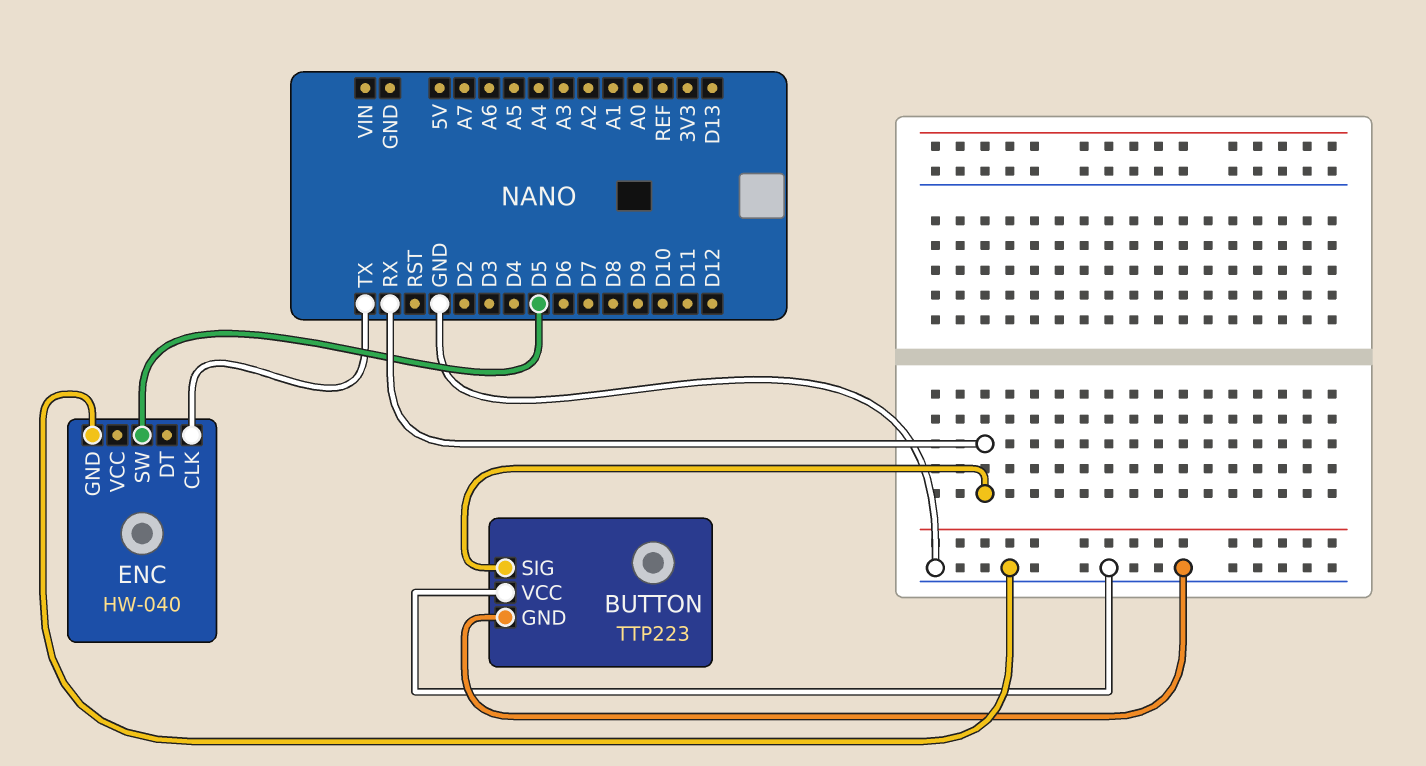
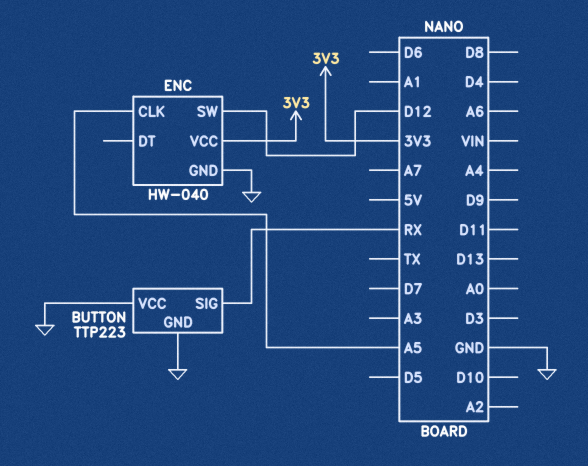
ENC pin CLK: TX -> A5
ENC pin SW: D5 -> D12
ENC pin VCC: none -> 3V3

